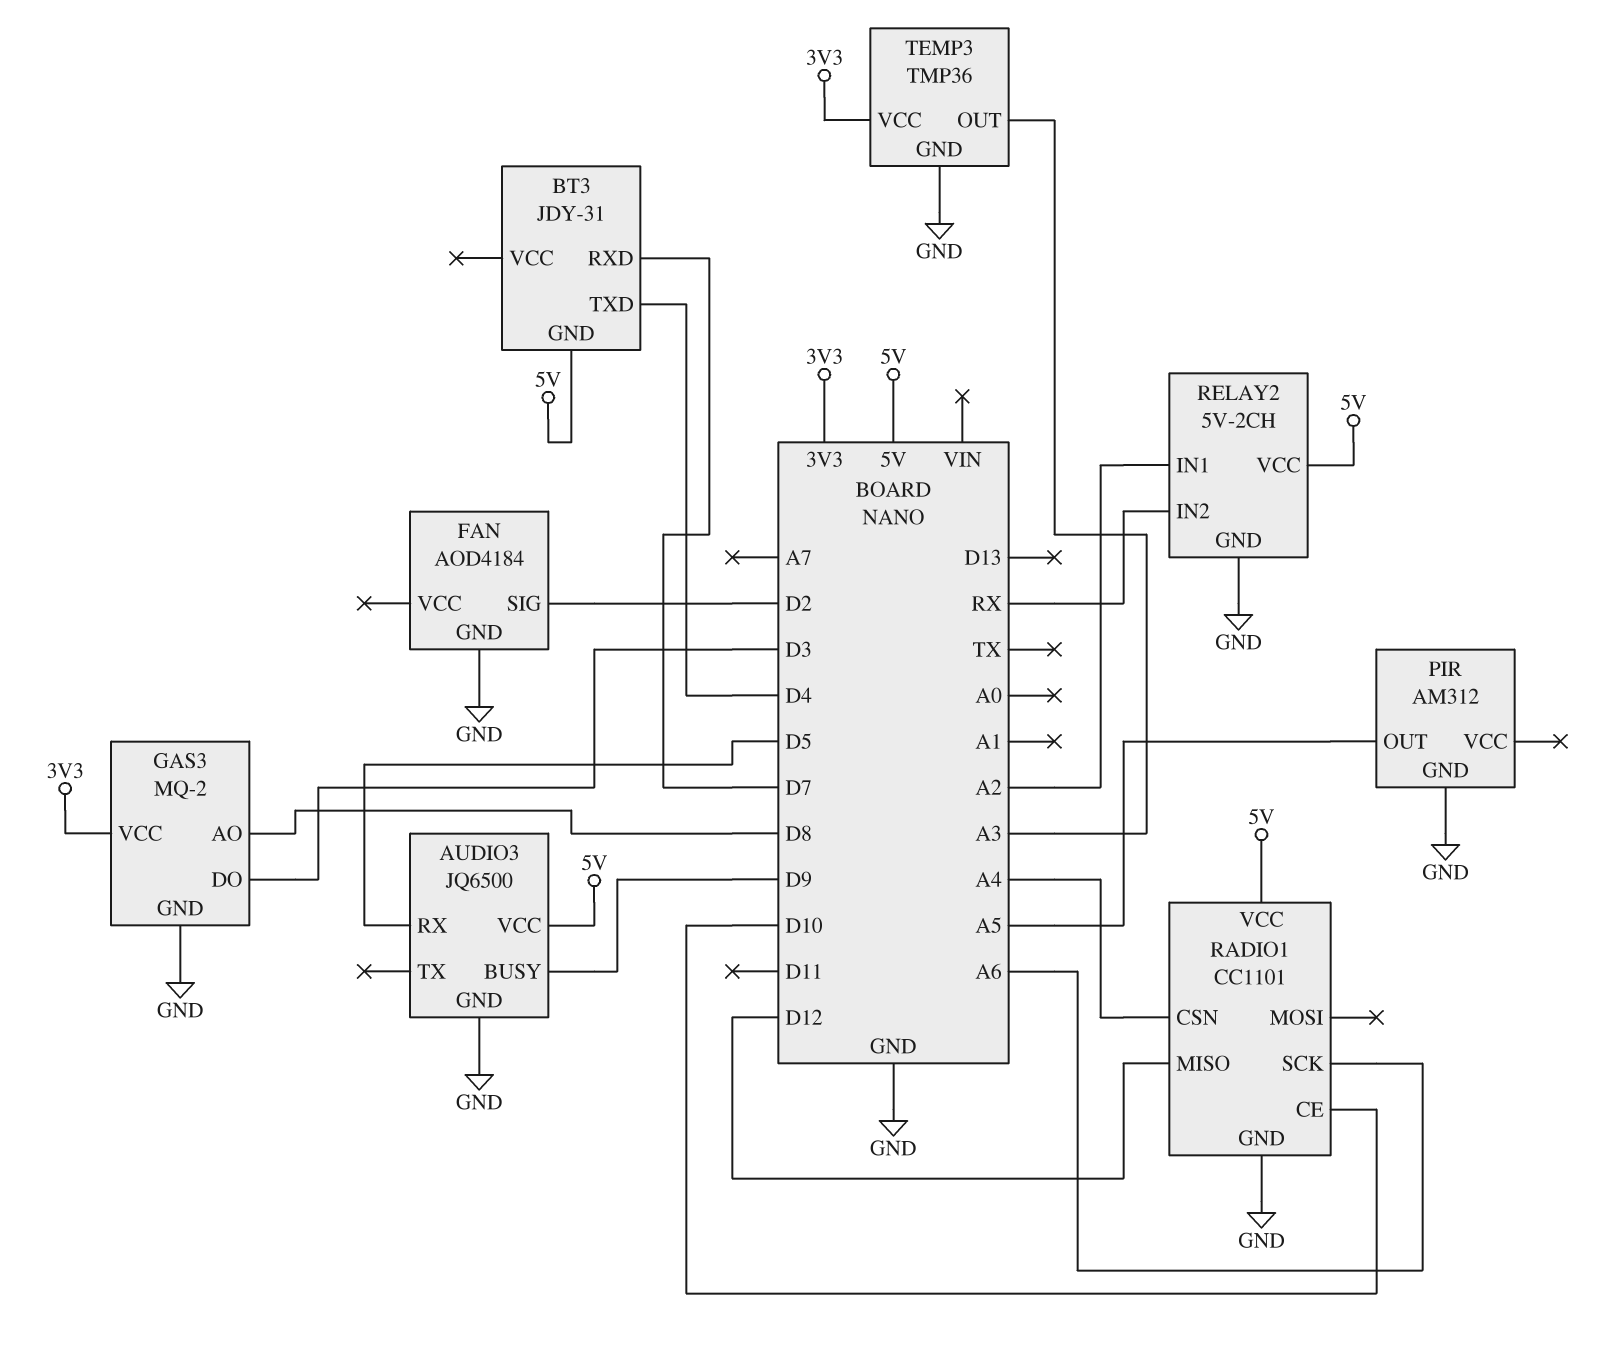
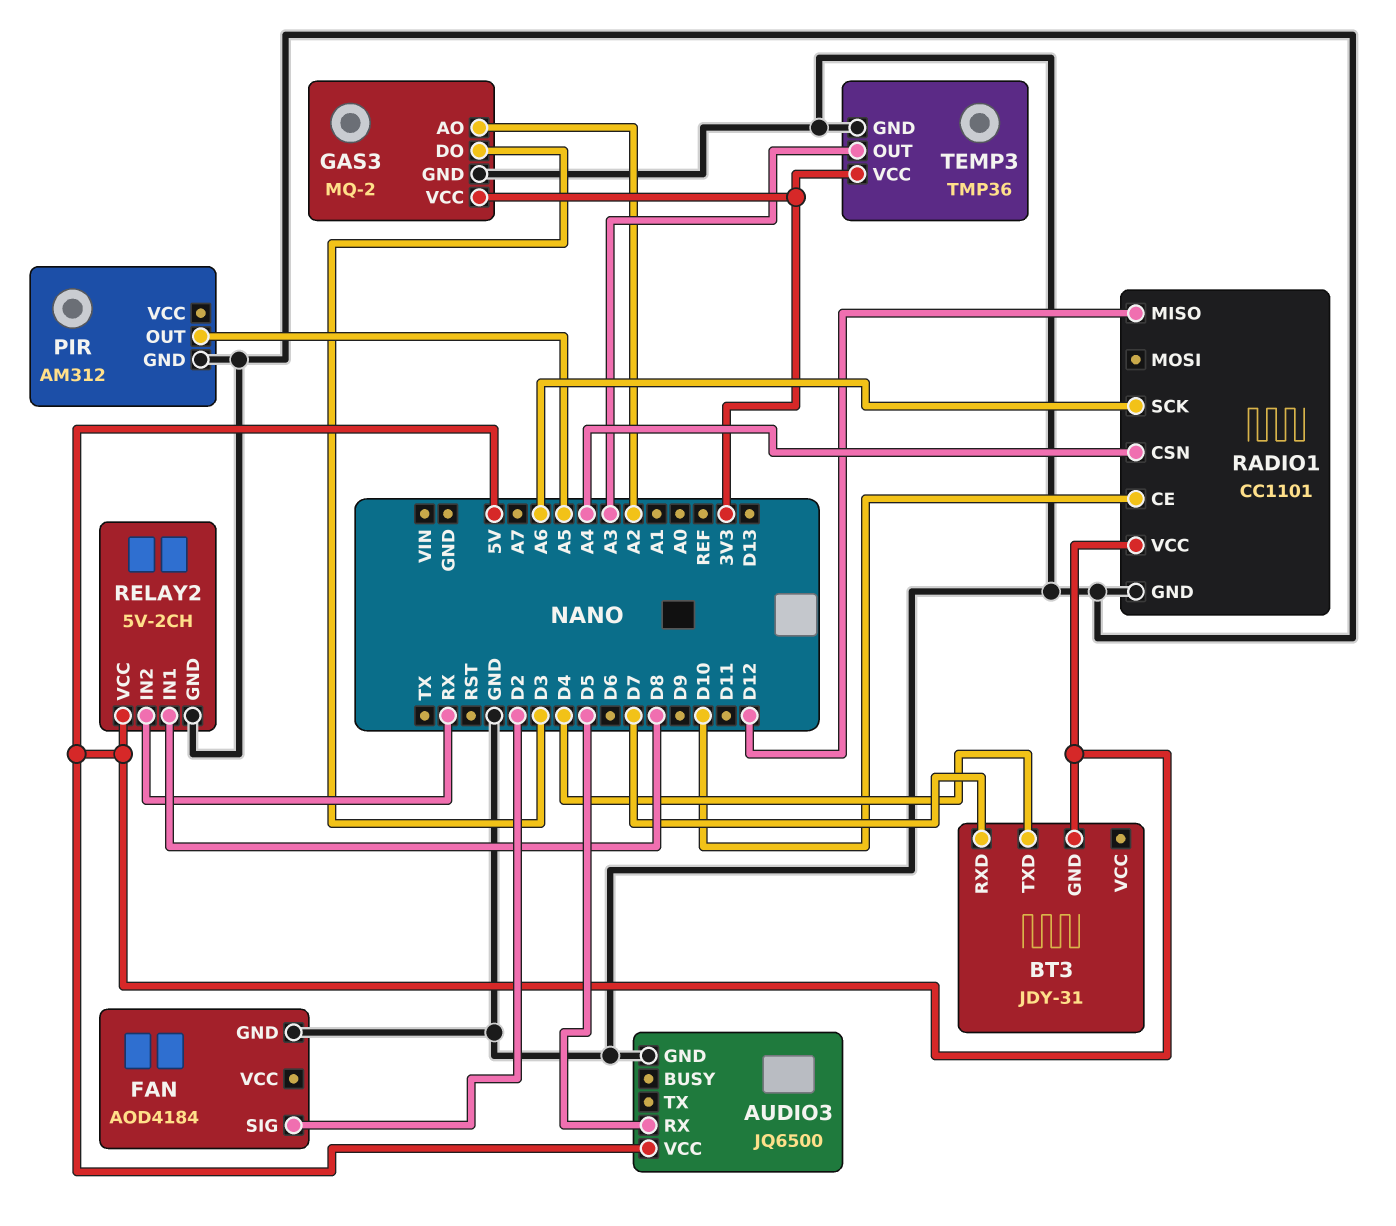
AUDIO3 pin BUSY: D9 -> none
GAS3 pin AO: D8 -> A2
RELAY2 pin IN1: A2 -> D8

